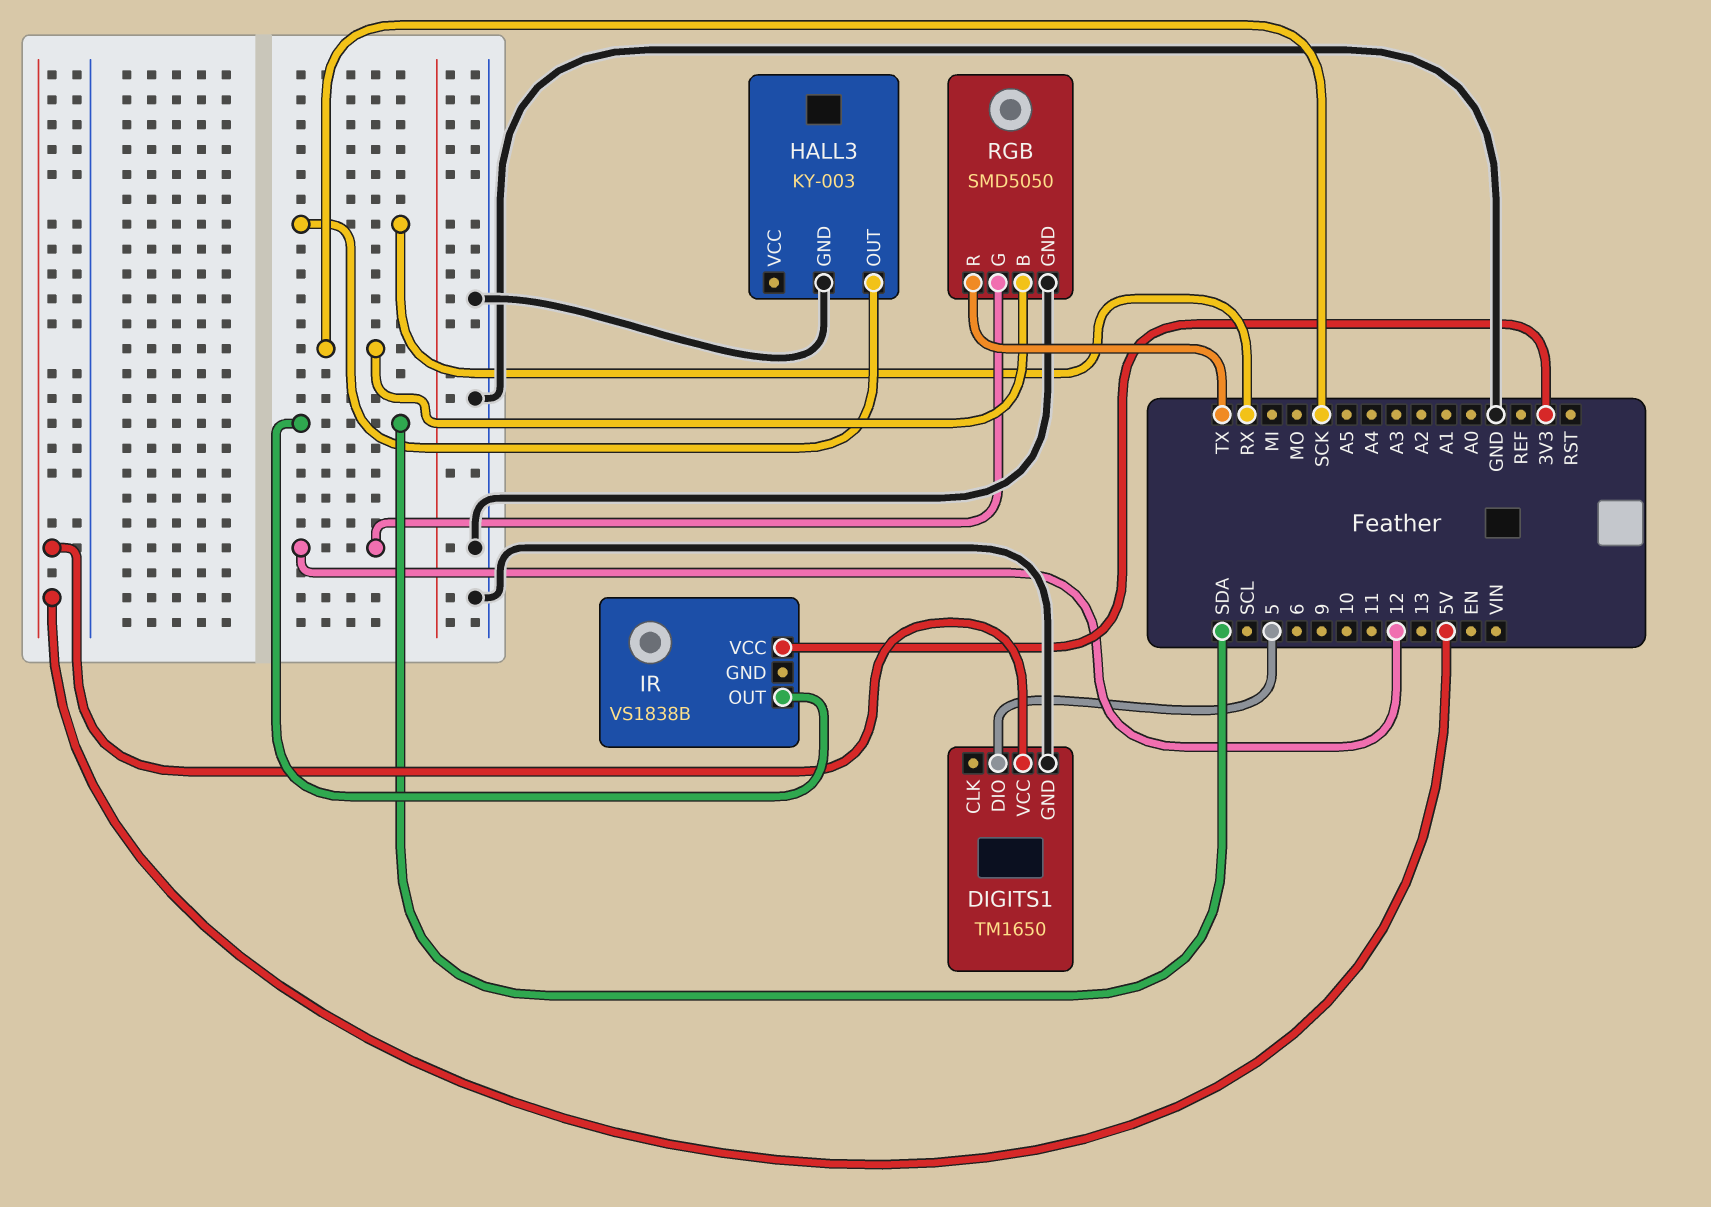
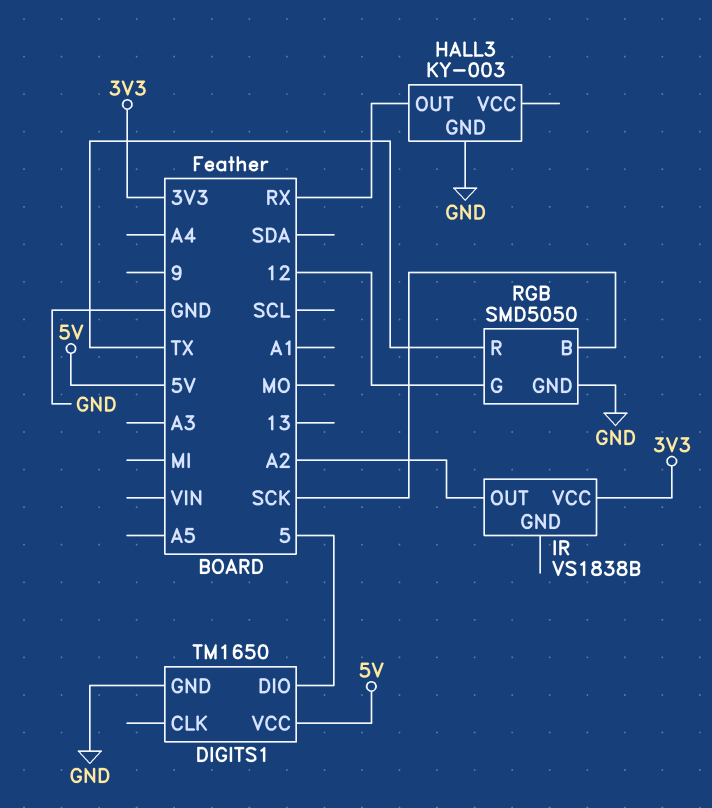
IR pin OUT: SDA -> A2

